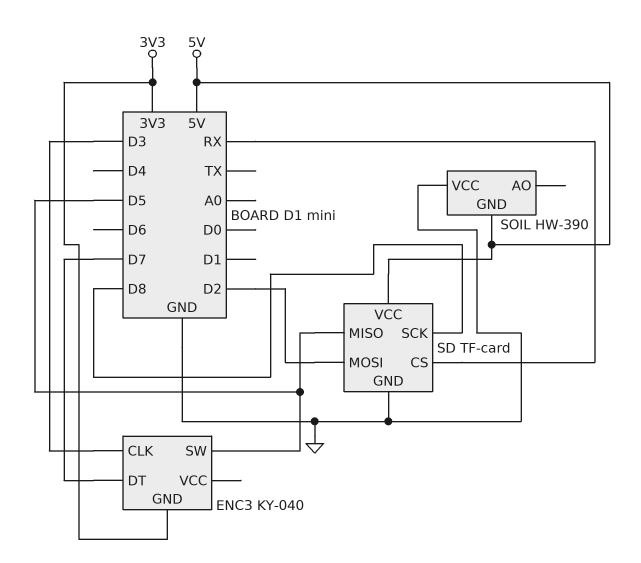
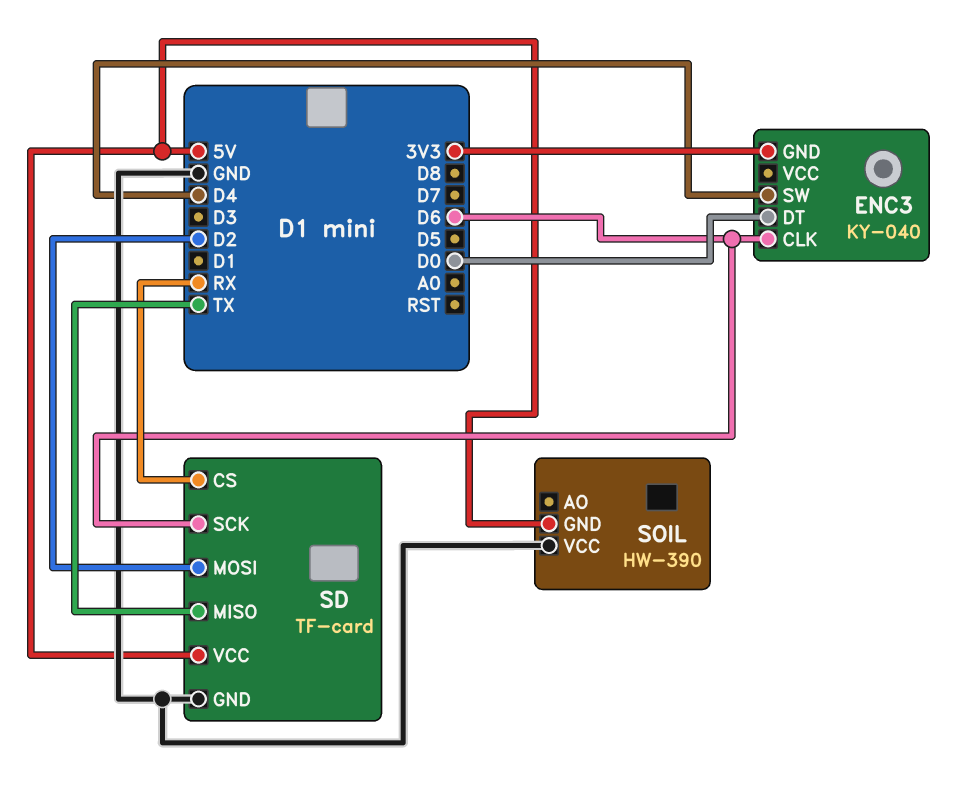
ENC3 pin CLK: D3 -> D6
ENC3 pin DT: D7 -> D0
ENC3 pin SW: D5 -> D4
SD pin MISO: D5 -> TX
SD pin SCK: D8 -> D6

